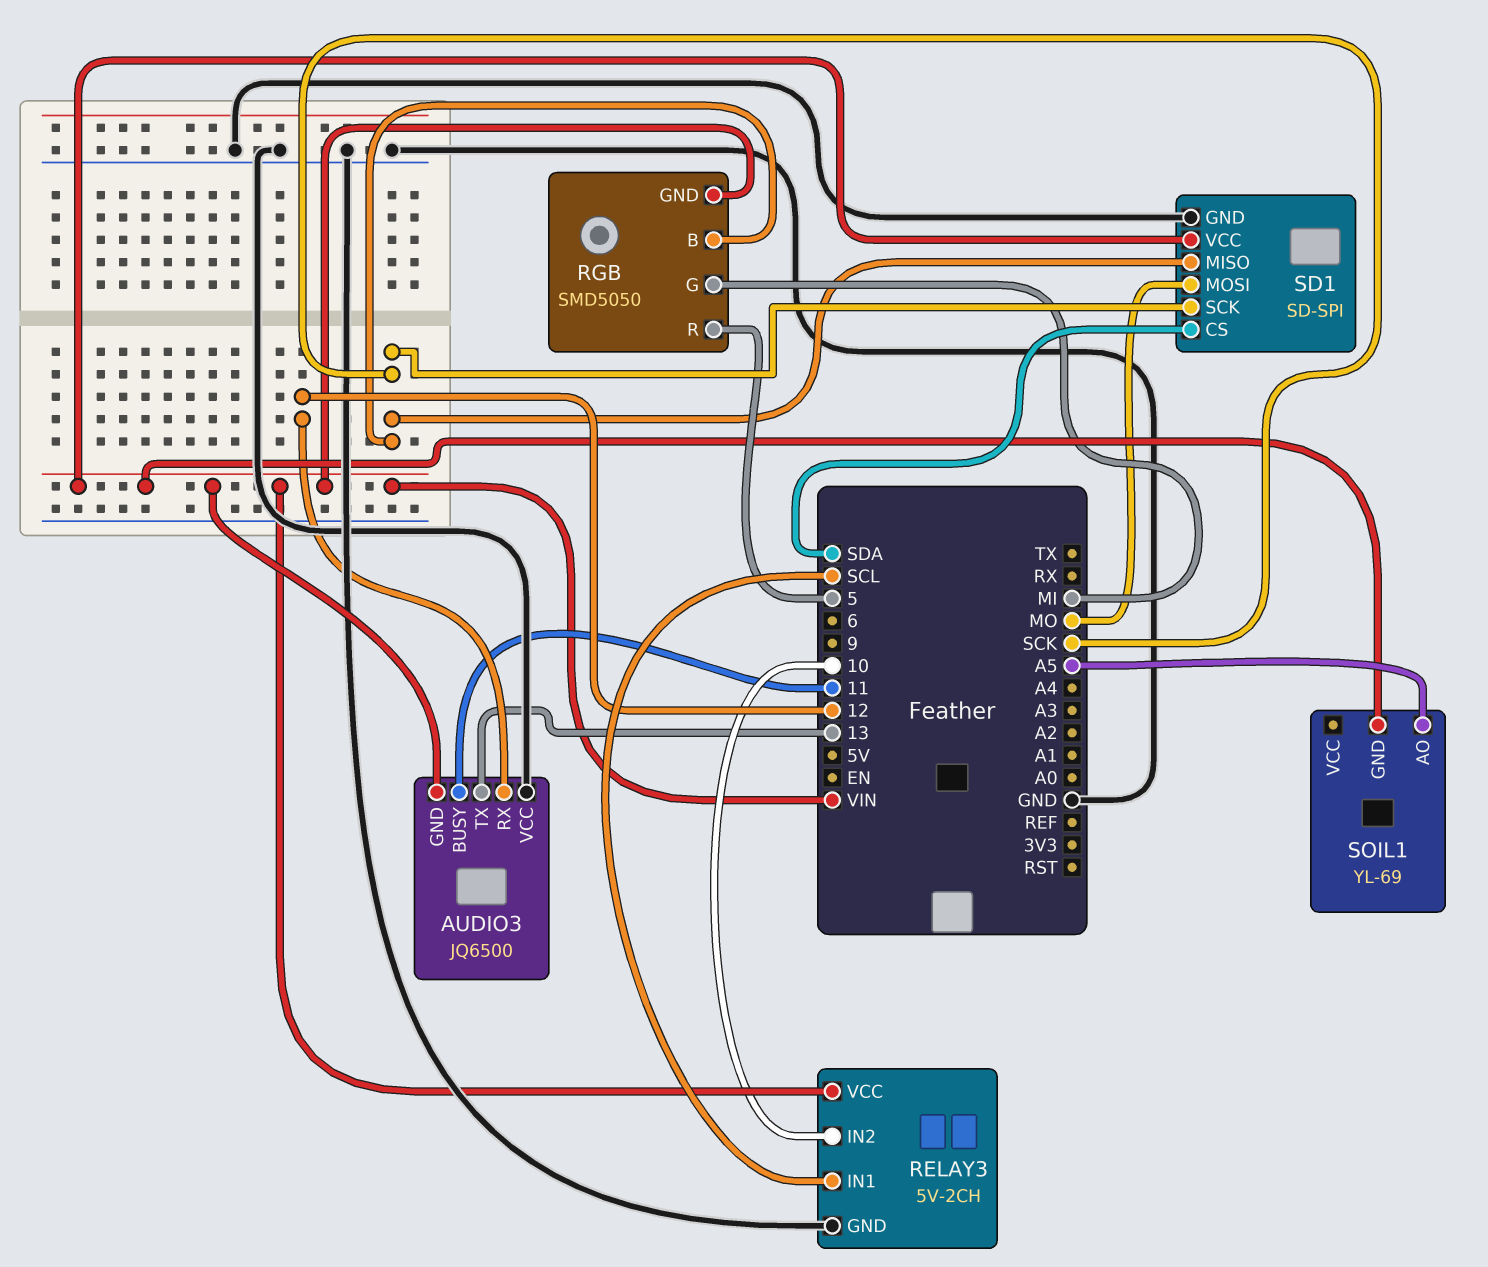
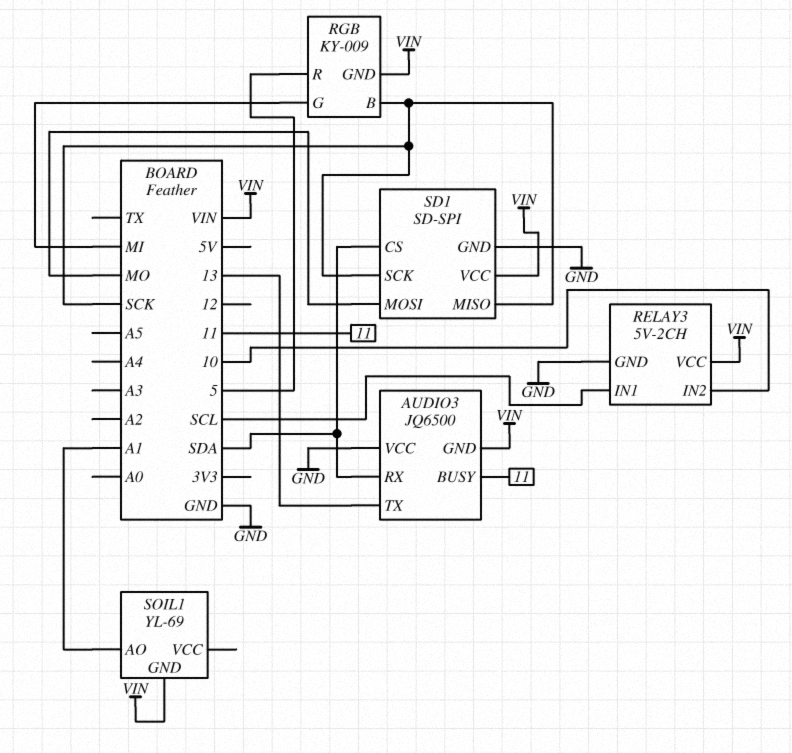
AUDIO3 pin RX: 12 -> SDA
RGB: SMD5050 -> KY-009
SOIL1 pin AO: A5 -> A1

